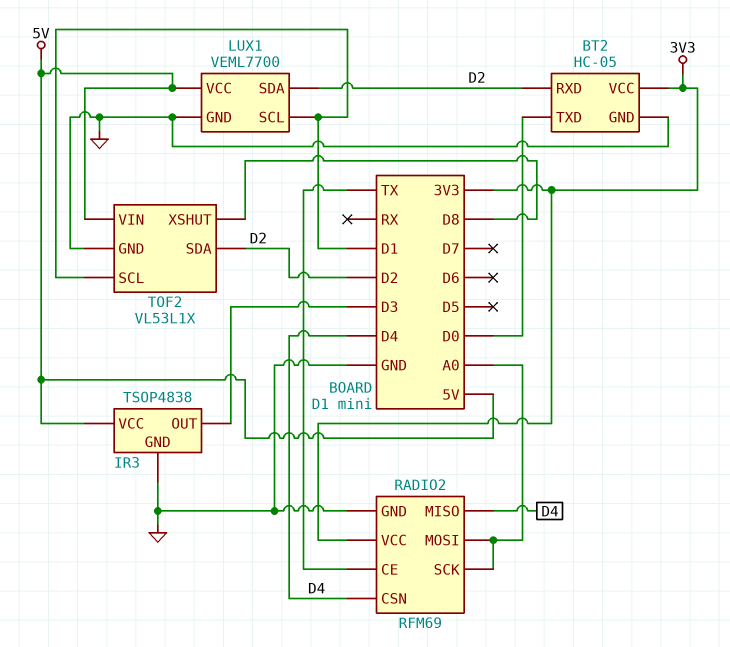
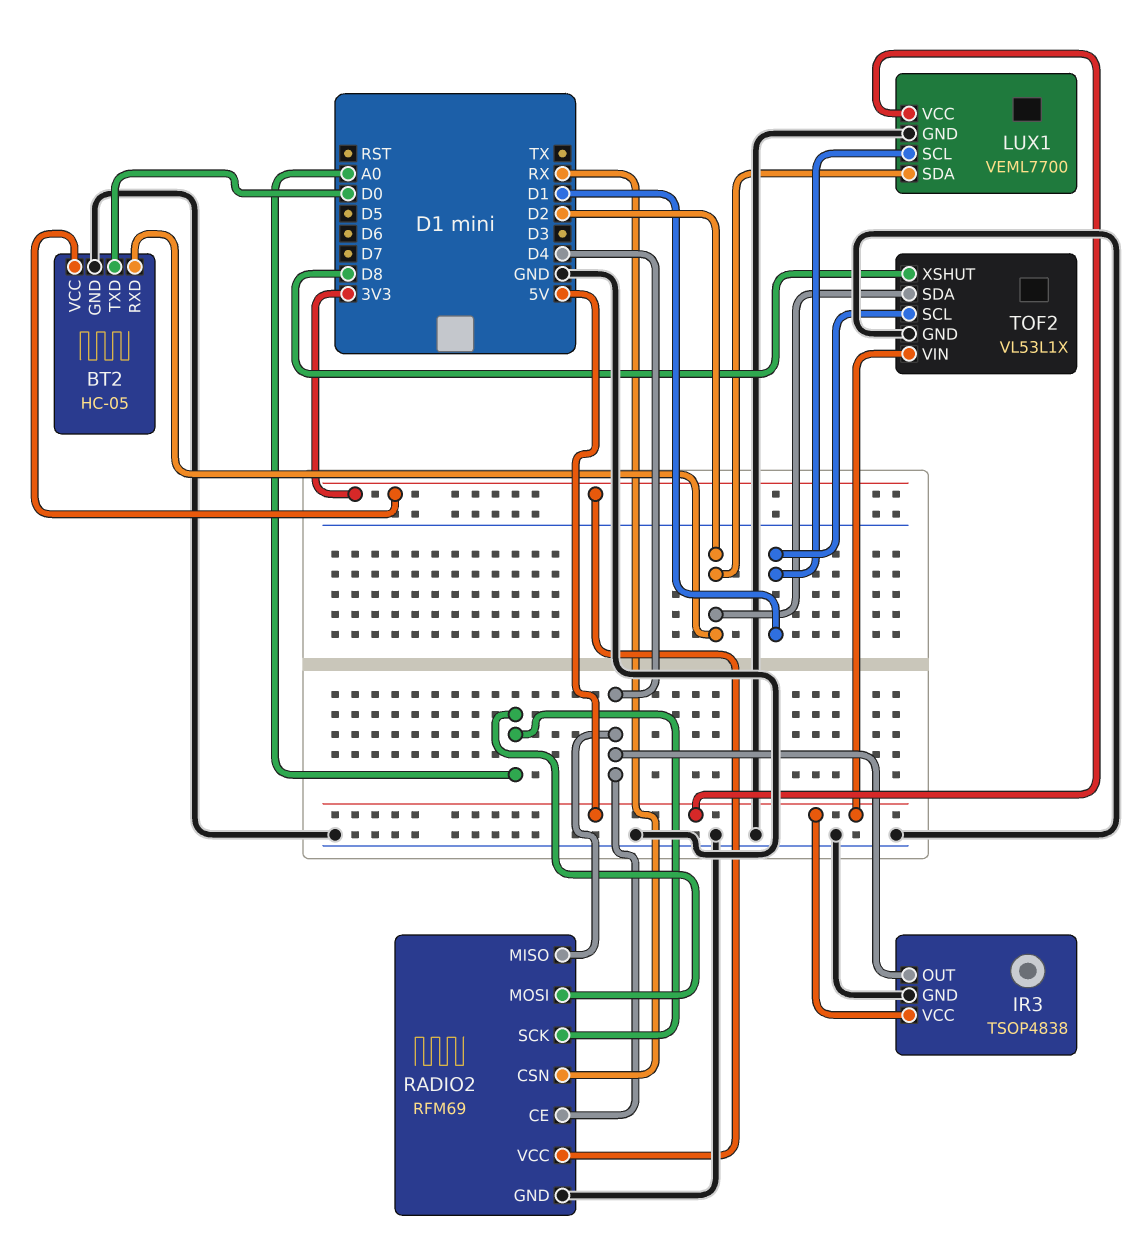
IR3 pin OUT: D3 -> D4
RADIO2 pin CE: TX -> D4
RADIO2 pin CSN: D4 -> RX

